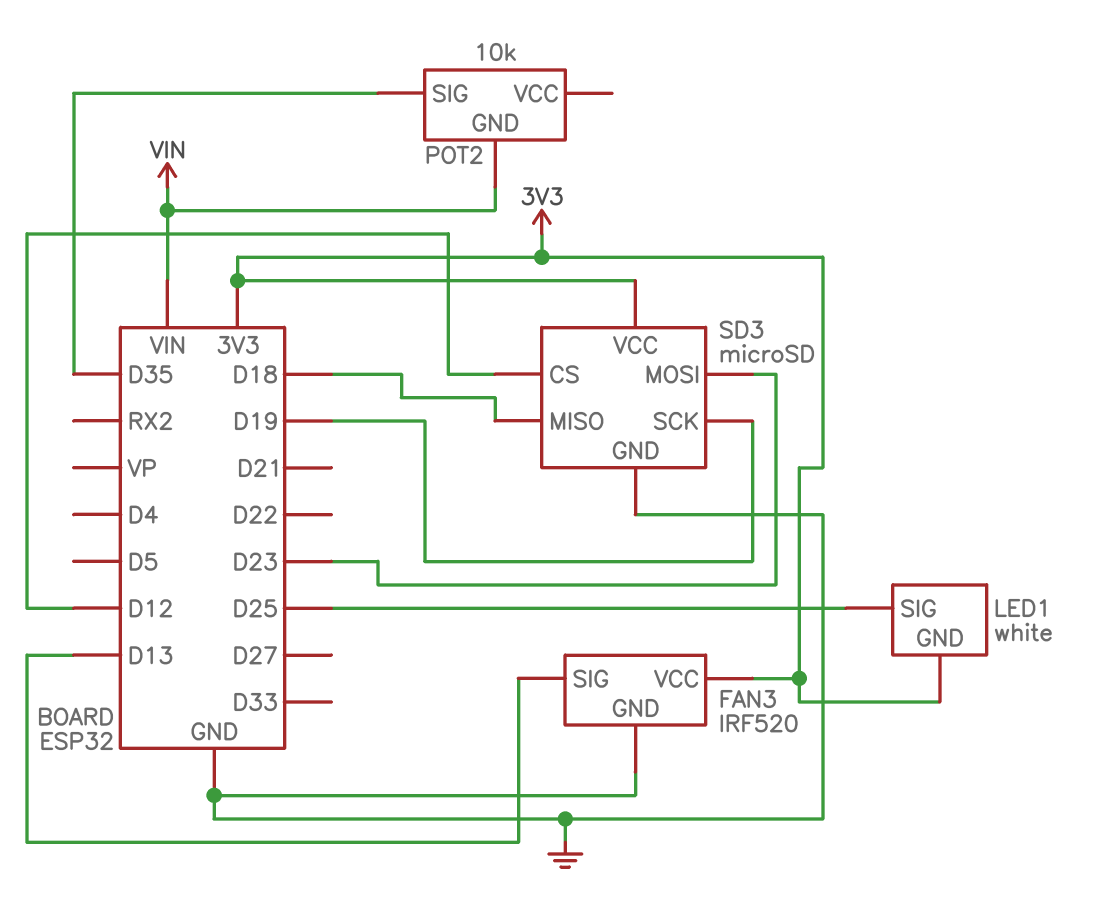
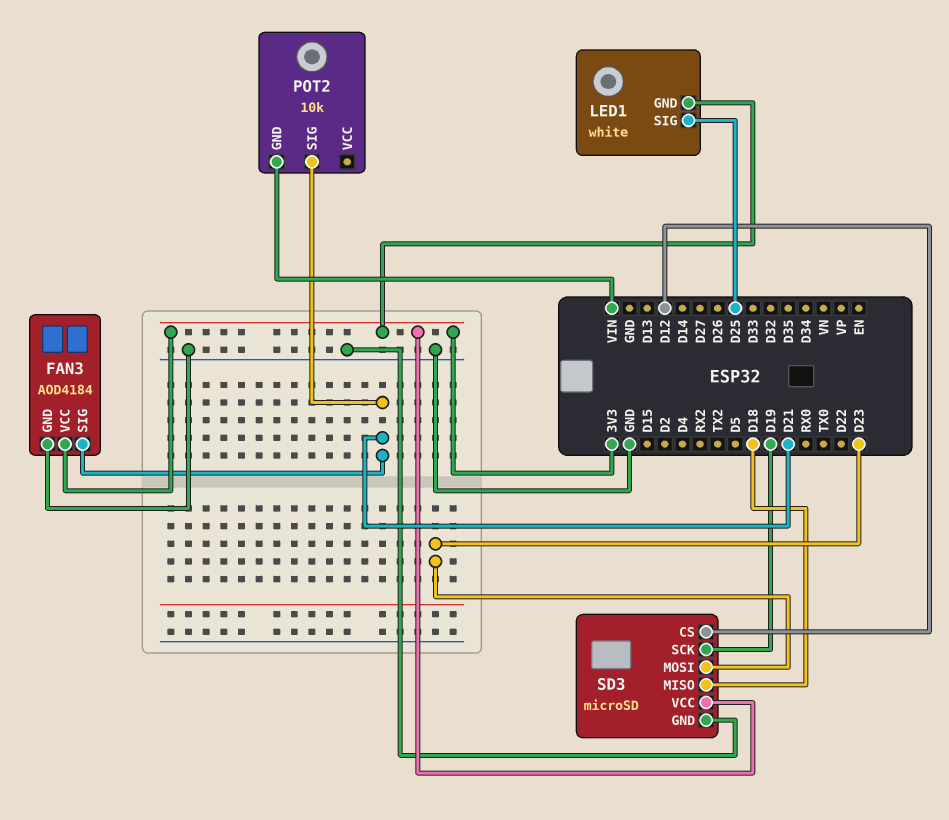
FAN3: IRF520 -> AOD4184
FAN3 pin SIG: D13 -> D21
POT2 pin SIG: D35 -> D21

